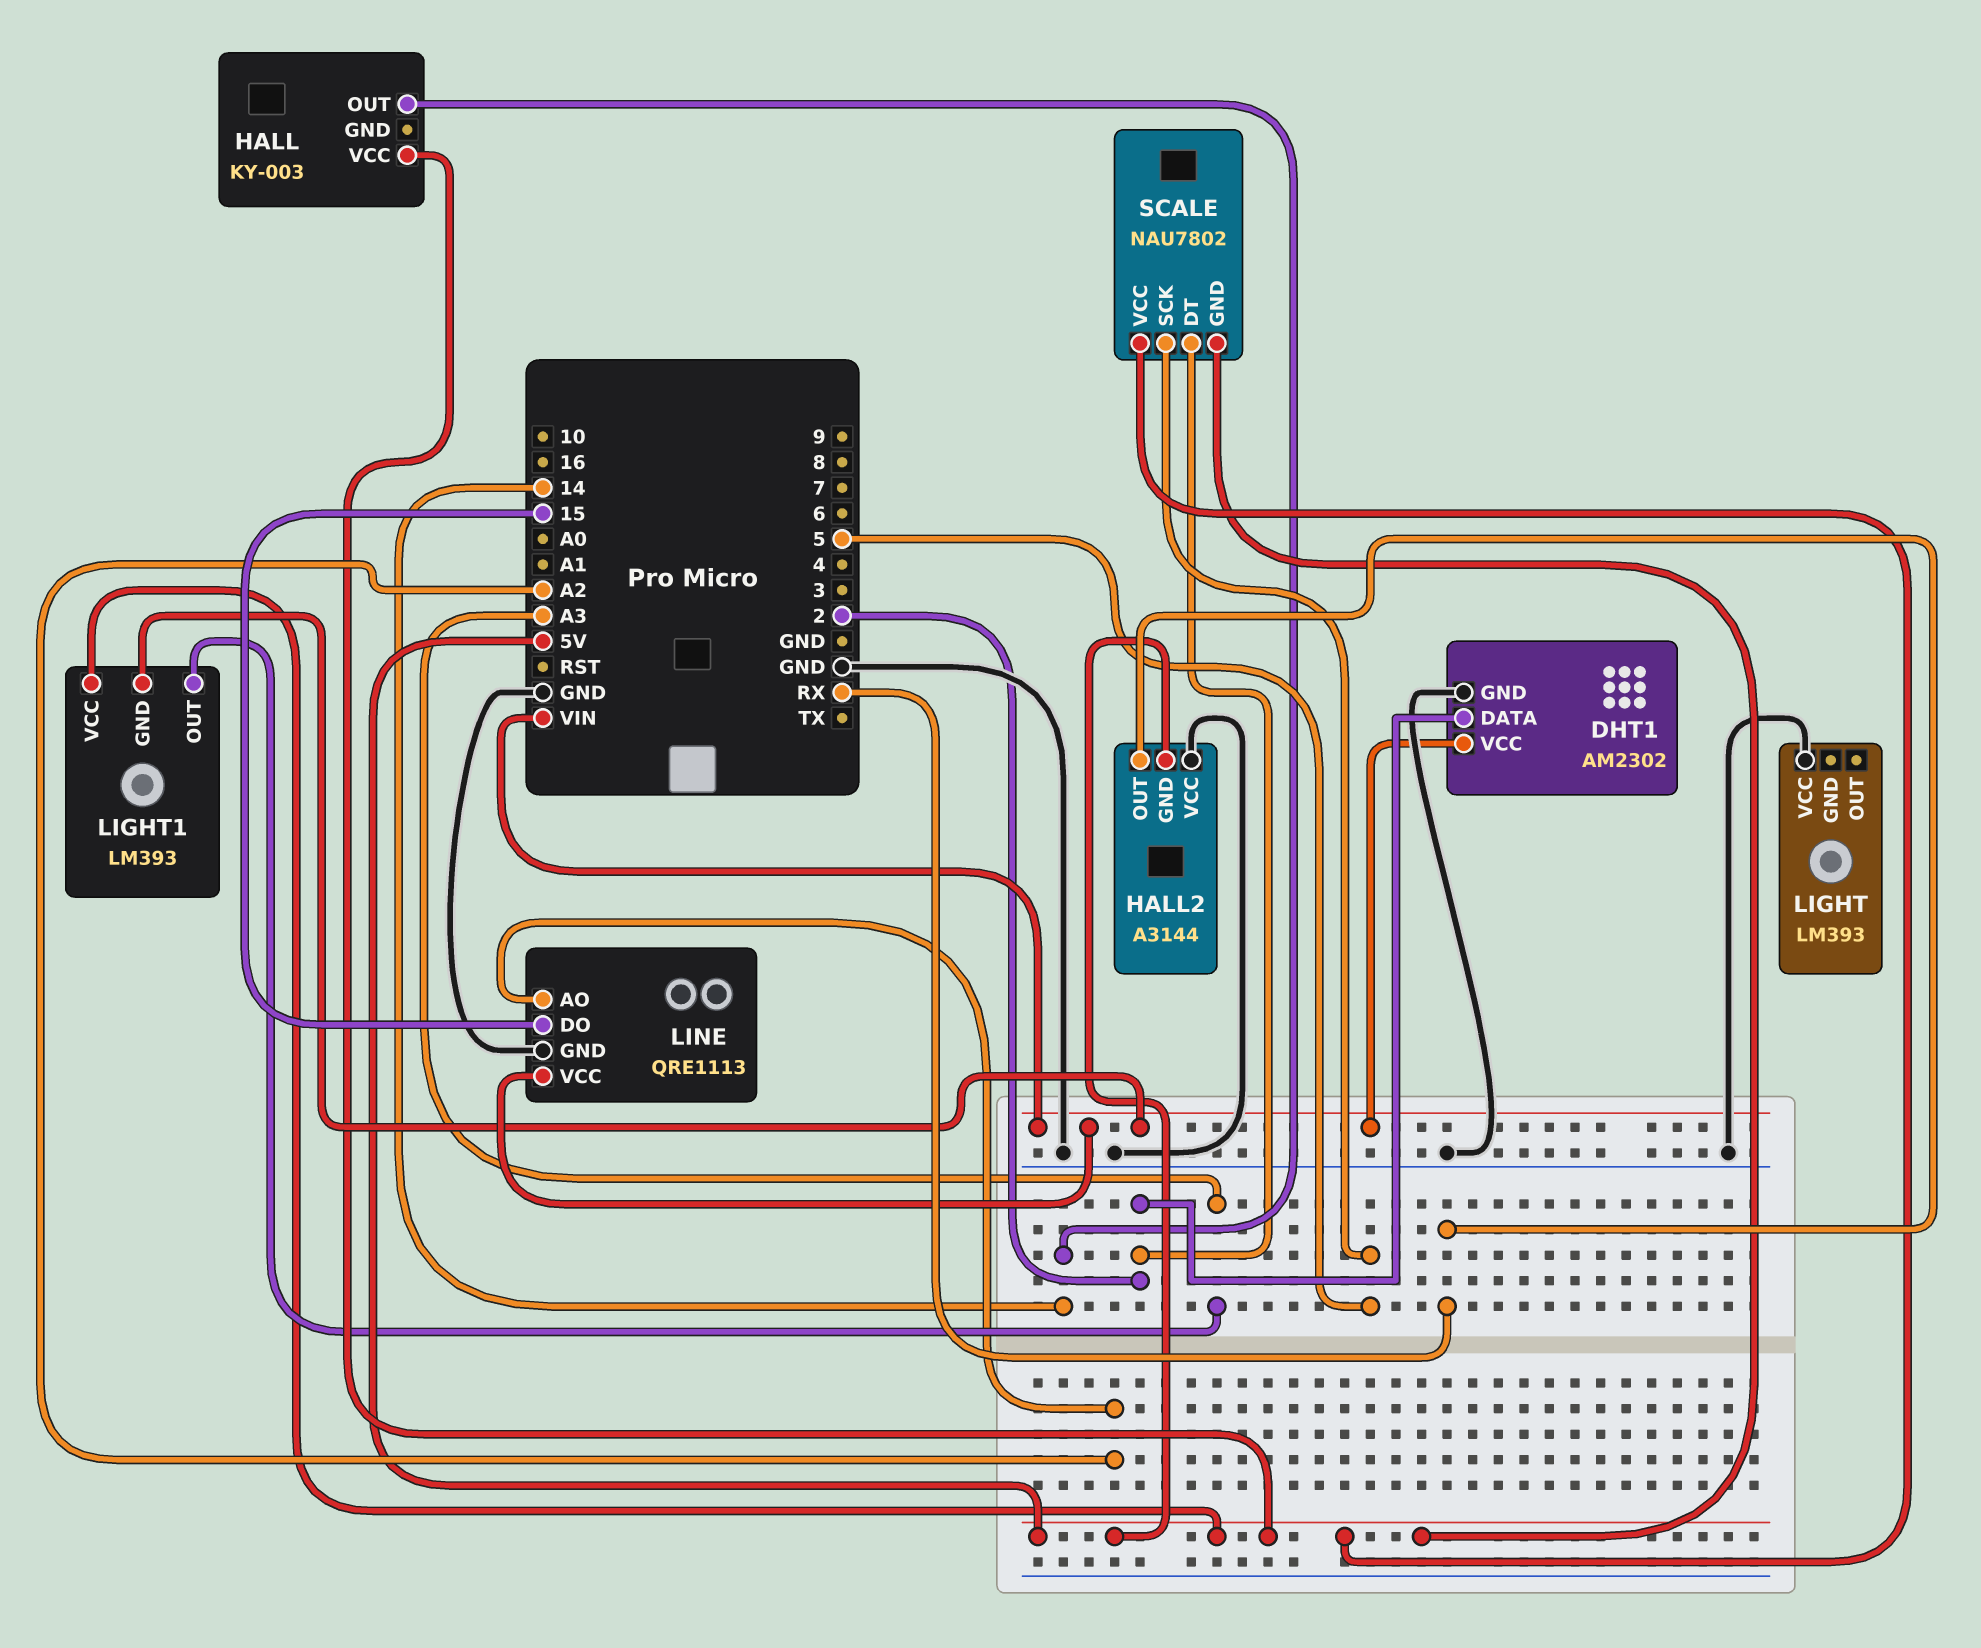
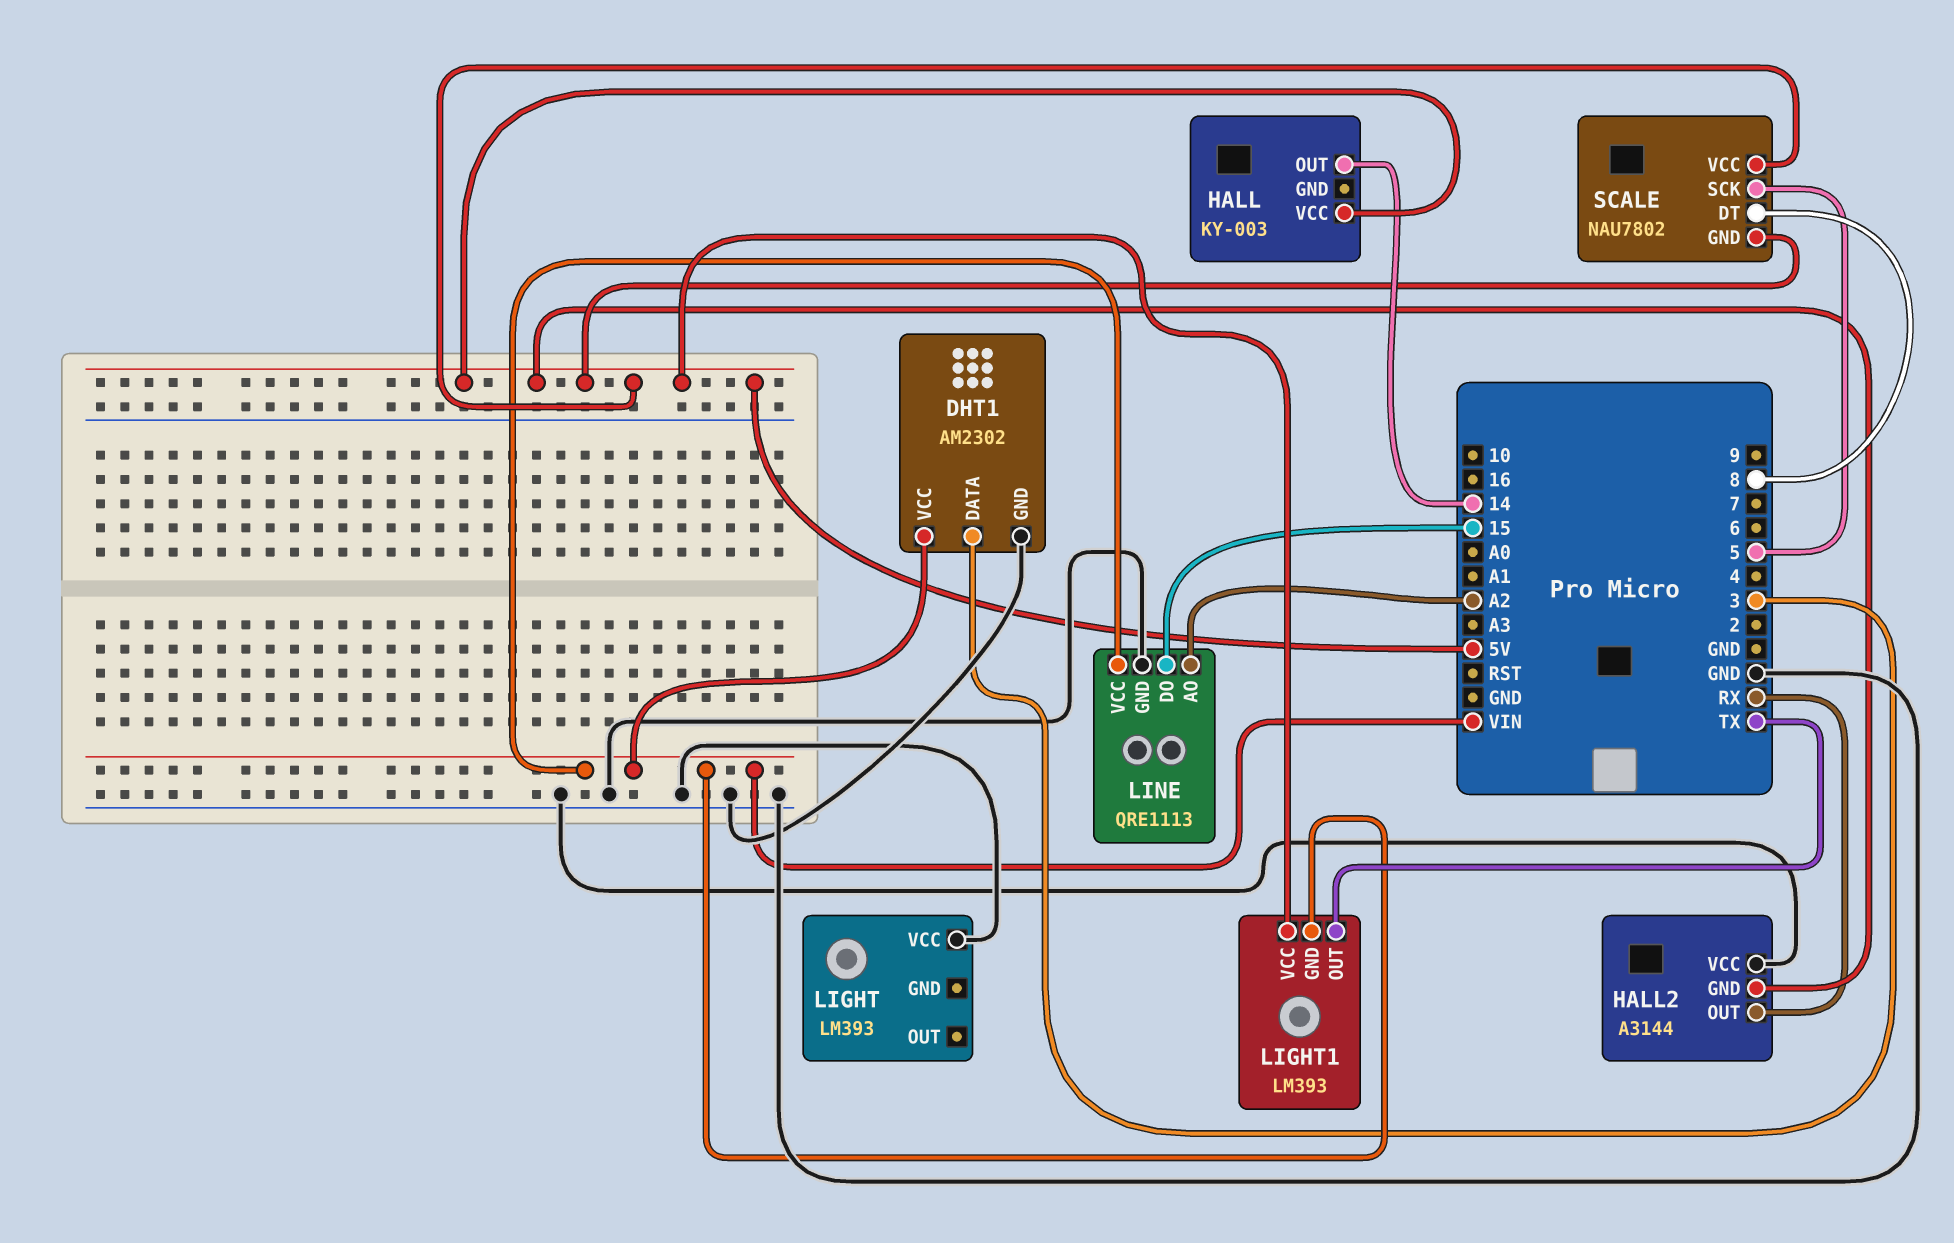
DHT1 pin DATA: 2 -> 3
LIGHT1 pin OUT: A3 -> TX
SCALE pin DT: 2 -> 8

